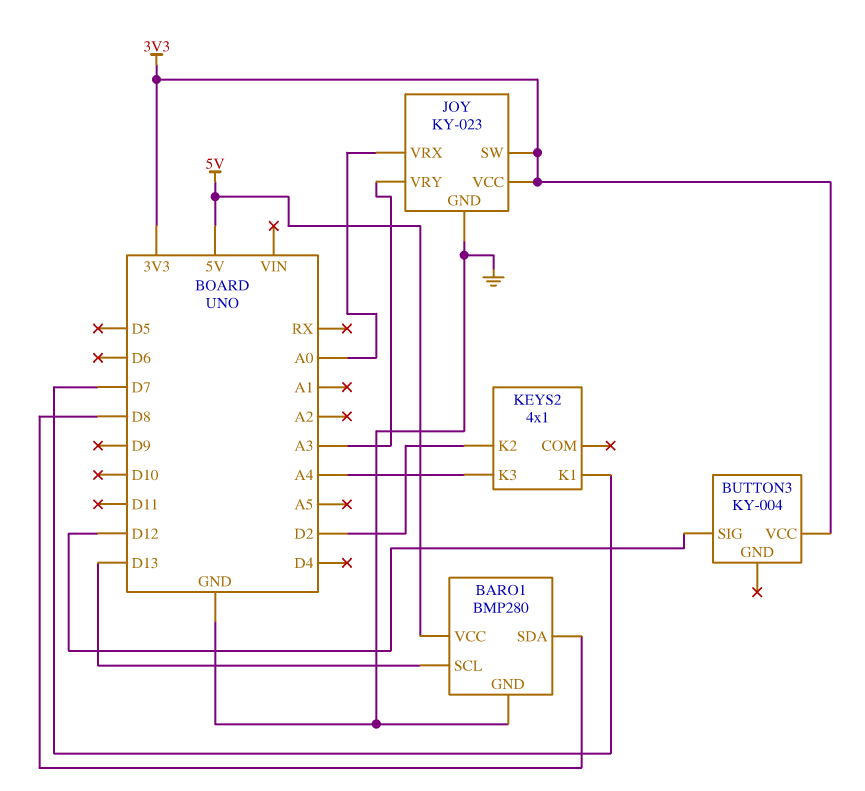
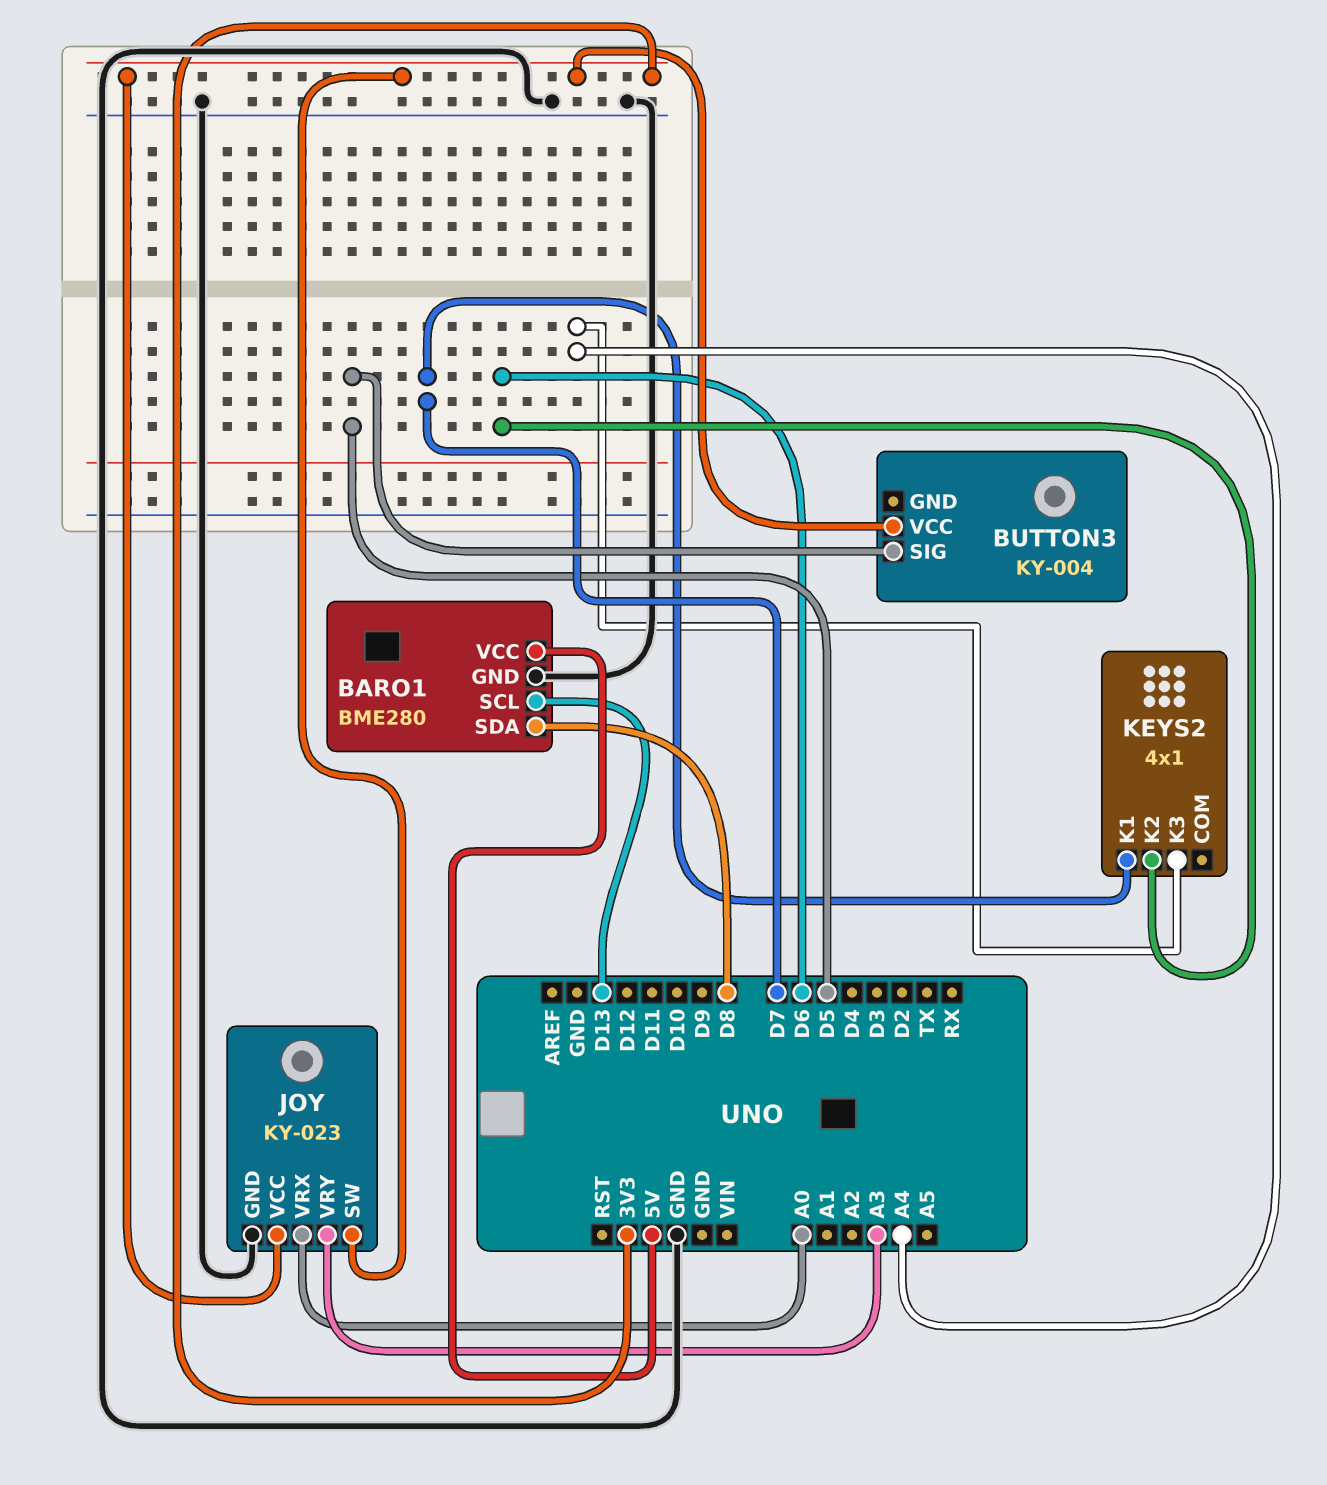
BARO1: BMP280 -> BME280
BUTTON3 pin SIG: D12 -> D5
KEYS2 pin K2: D2 -> D6

